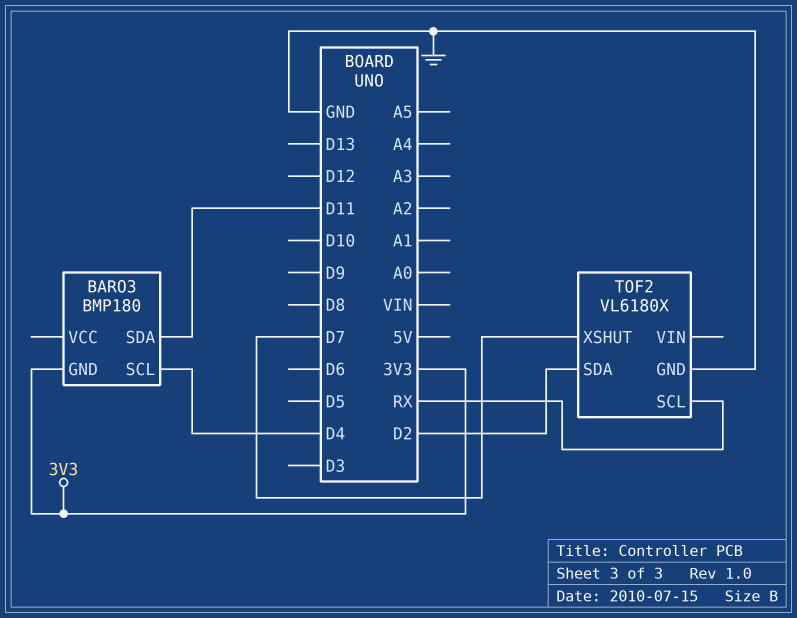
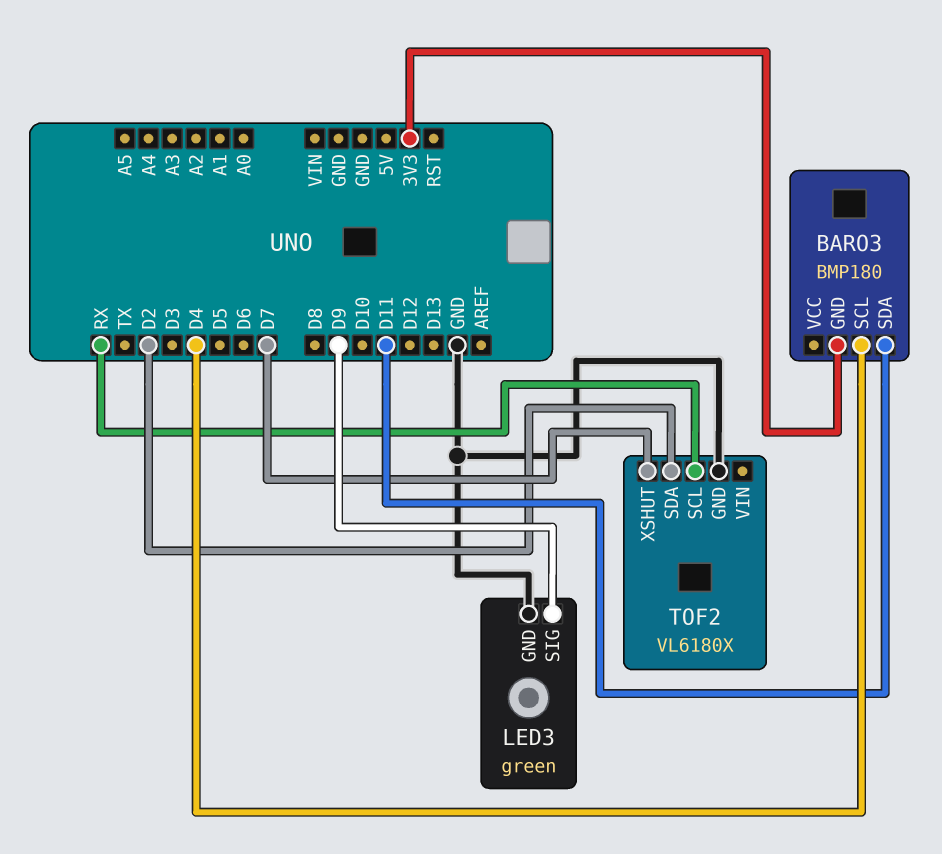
LED3: none -> green
LED3 pin GND: none -> GND
LED3 pin SIG: none -> D9

